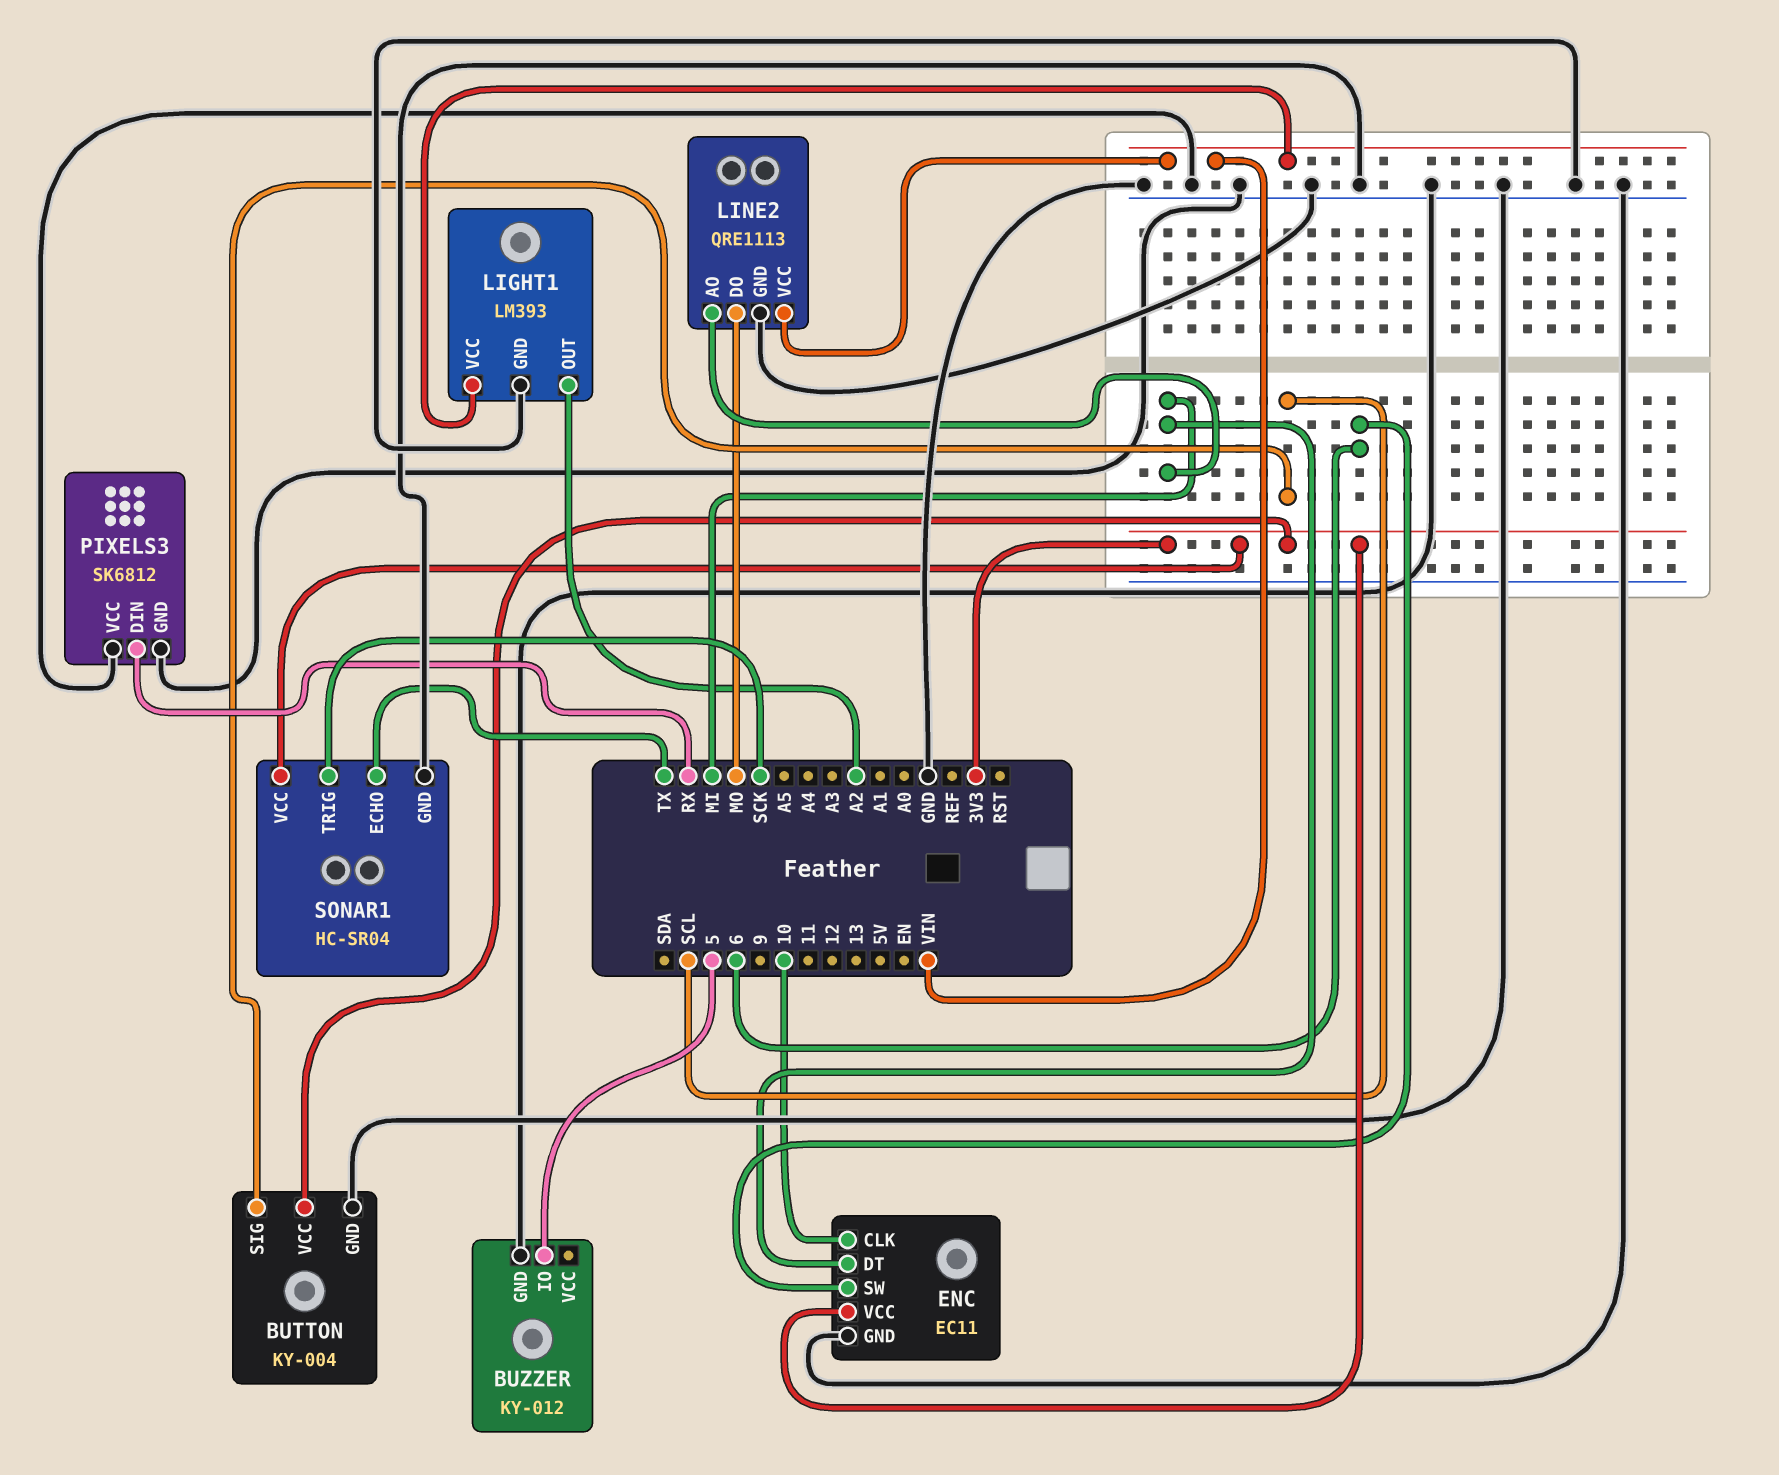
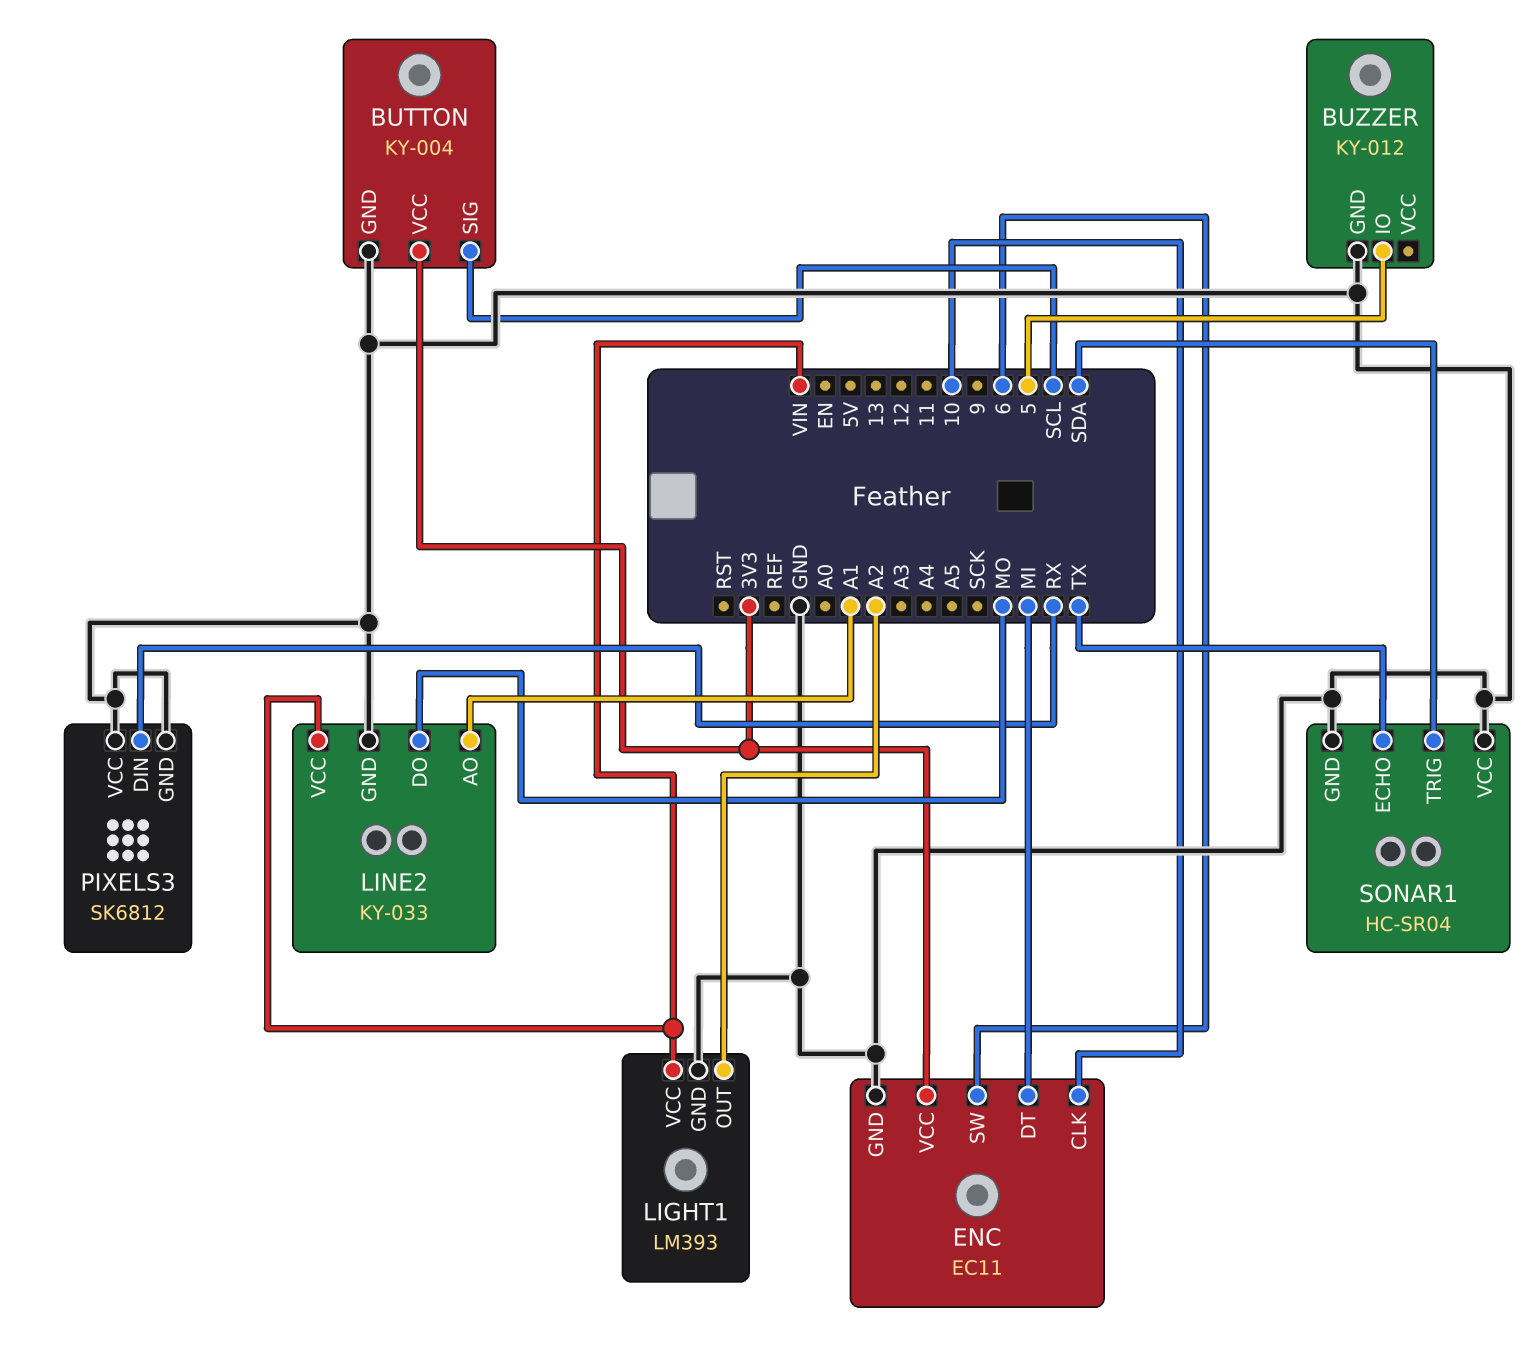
LINE2: QRE1113 -> KY-033
LINE2 pin AO: MI -> A1
SONAR1 pin TRIG: SCK -> SDA
SONAR1 pin VCC: 3V3 -> GND

